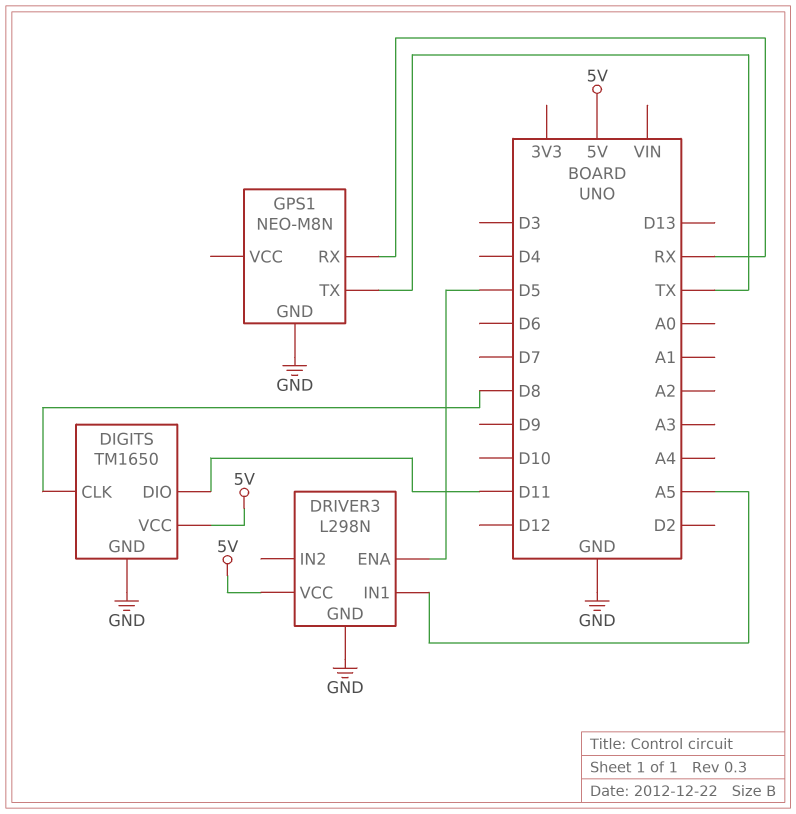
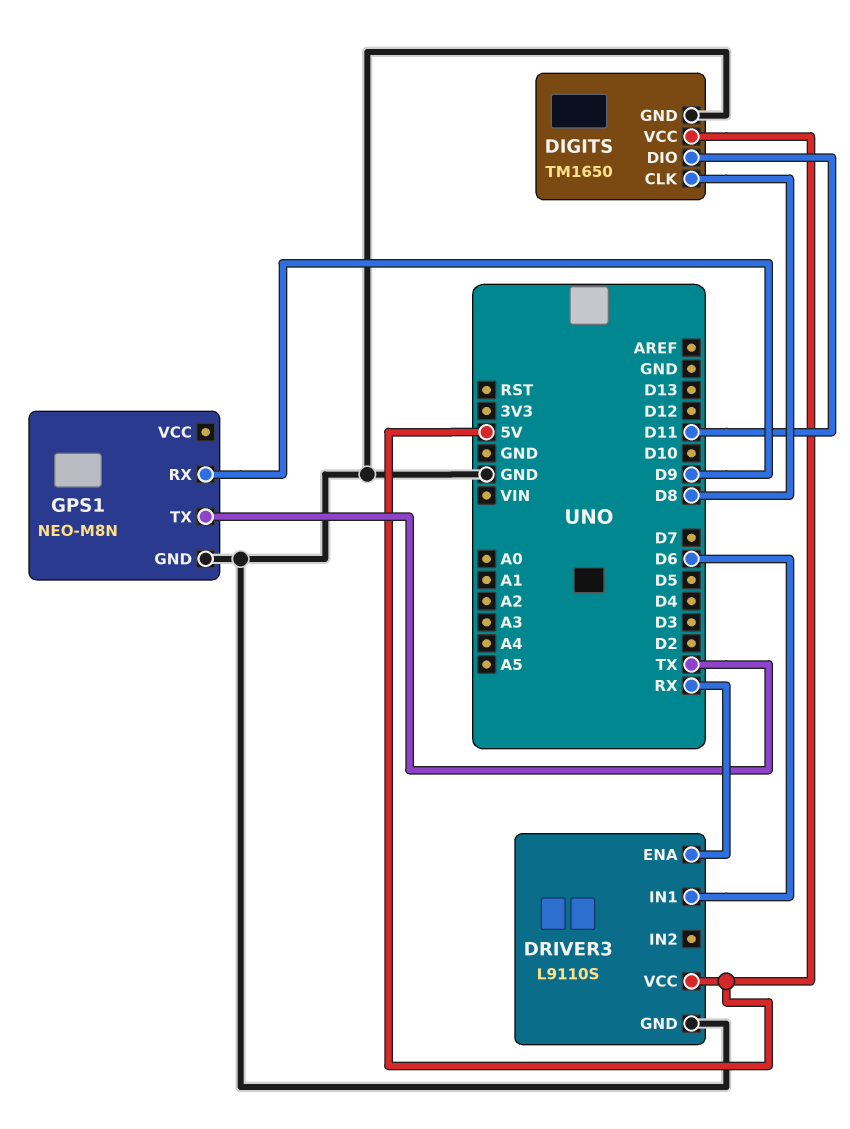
DRIVER3: L298N -> L9110S
DRIVER3 pin ENA: D5 -> RX
DRIVER3 pin IN1: A5 -> D6
GPS1 pin RX: RX -> D9

